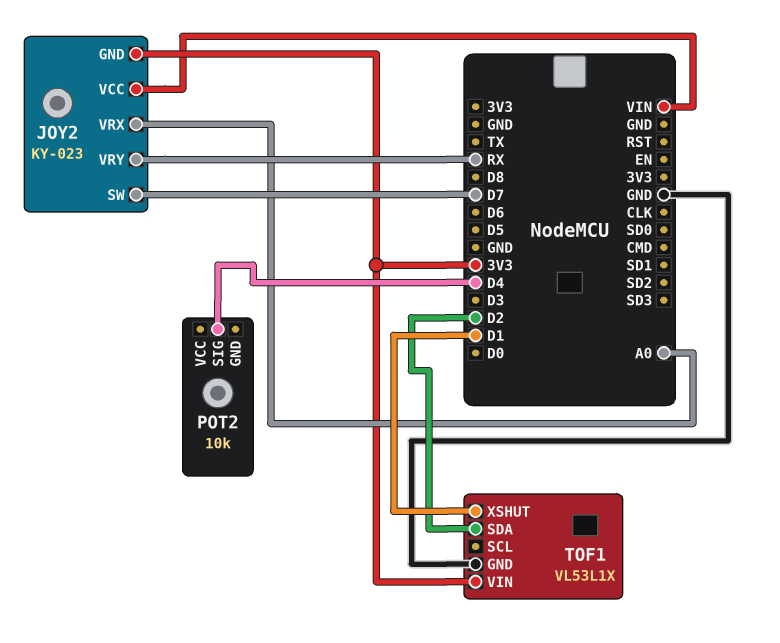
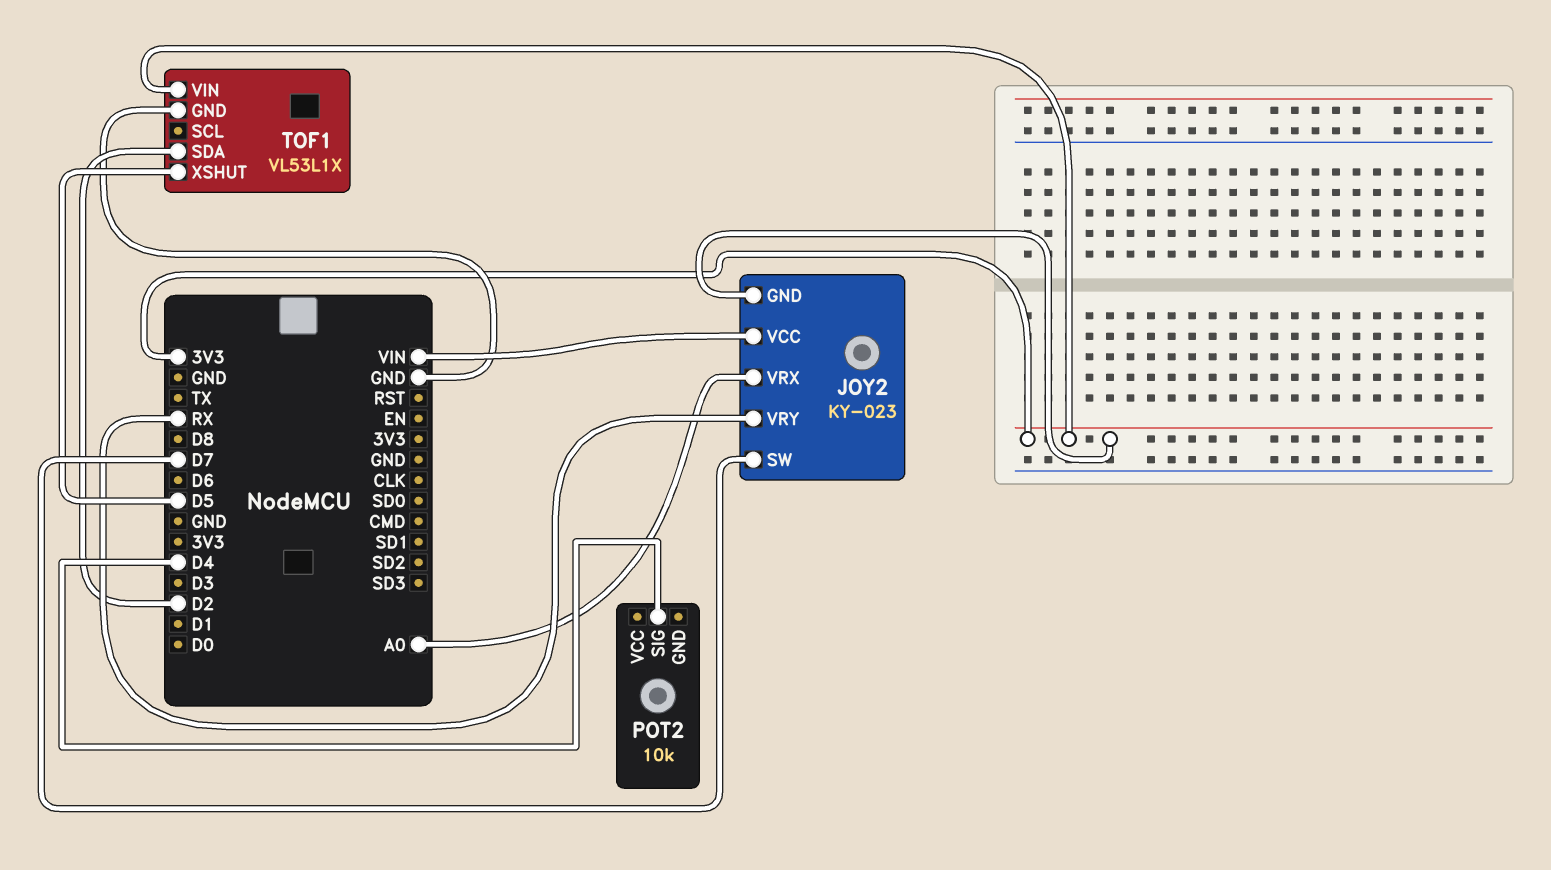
TOF1 pin XSHUT: D1 -> D5

